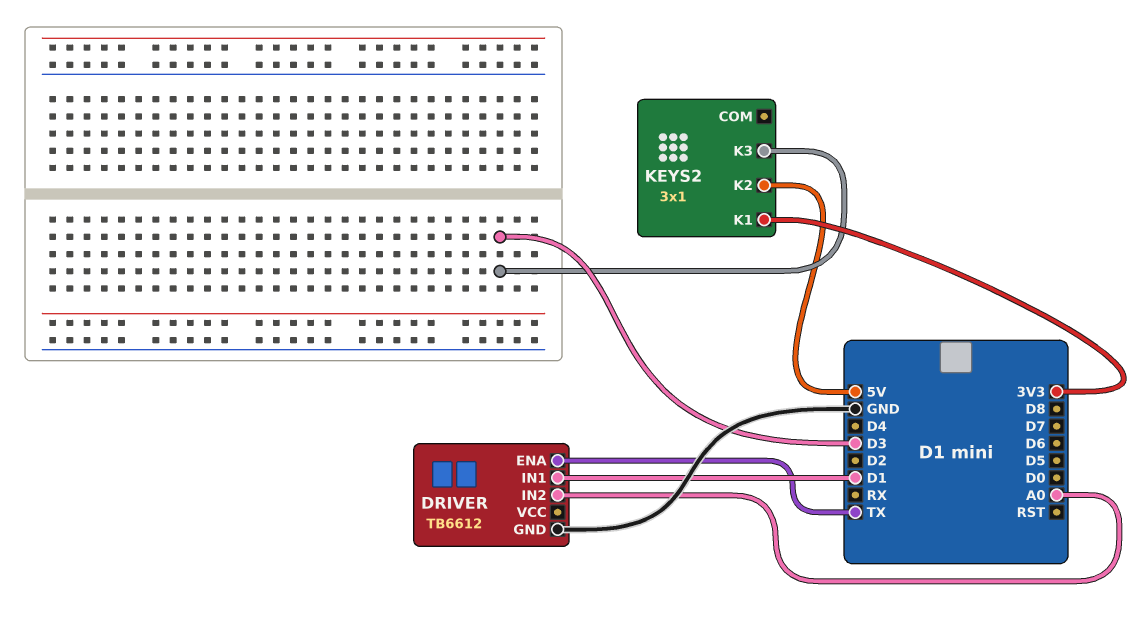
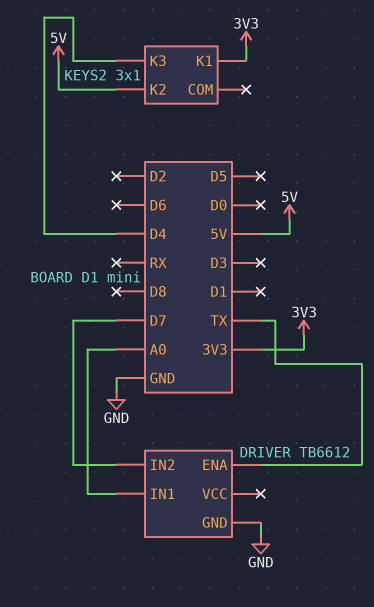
DRIVER pin IN1: D1 -> A0
DRIVER pin IN2: A0 -> D7
KEYS2 pin K3: D3 -> D4

